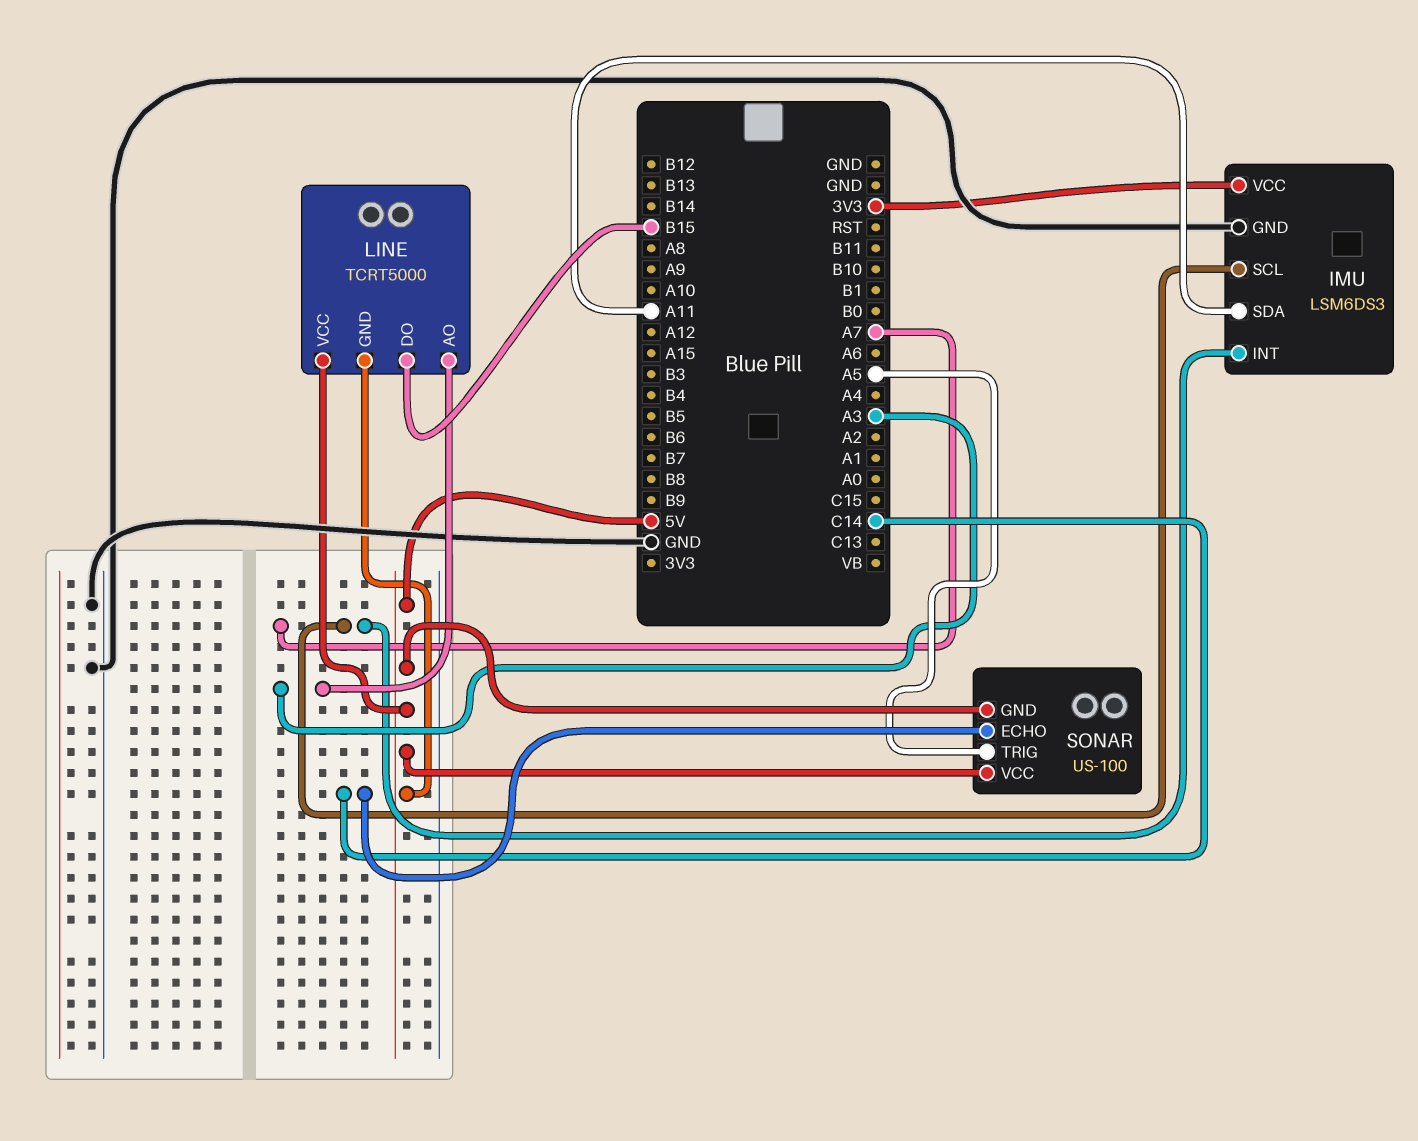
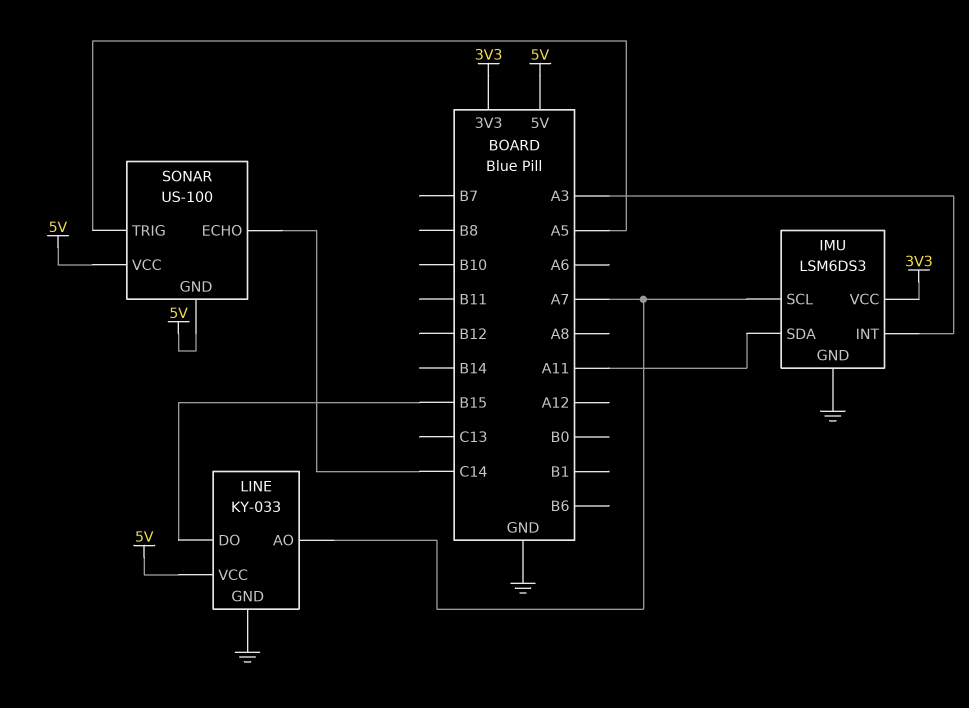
IMU pin INT: A7 -> A3
LINE: TCRT5000 -> KY-033
LINE pin AO: A3 -> A7
LINE pin GND: 5V -> GND

